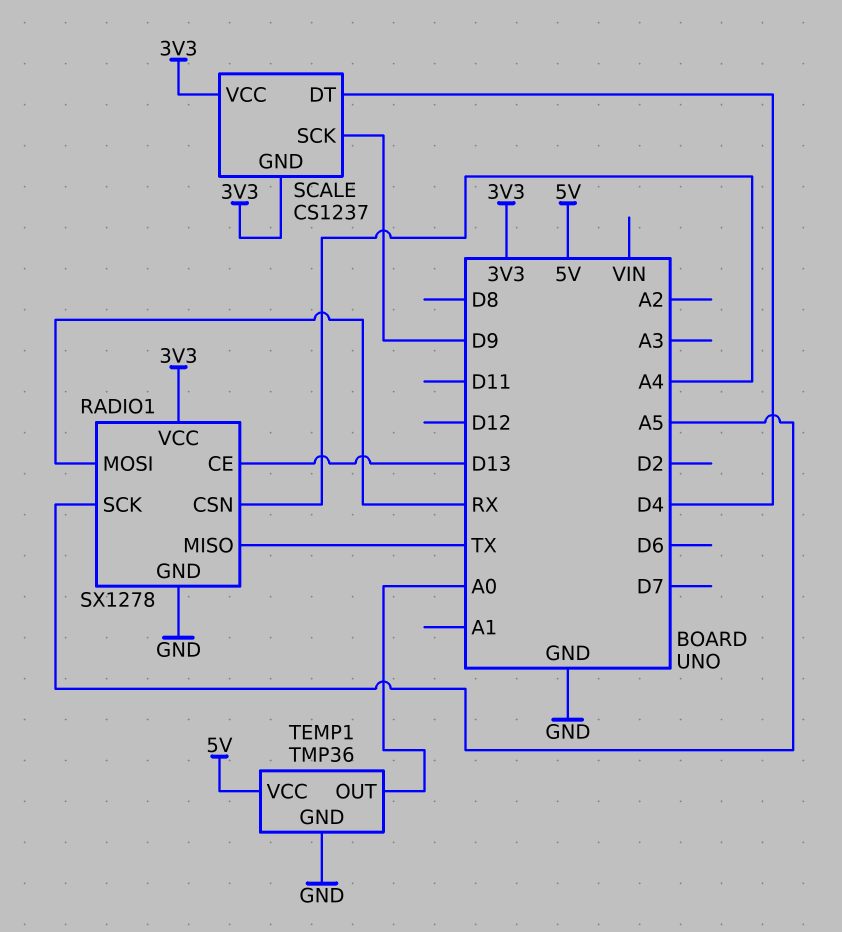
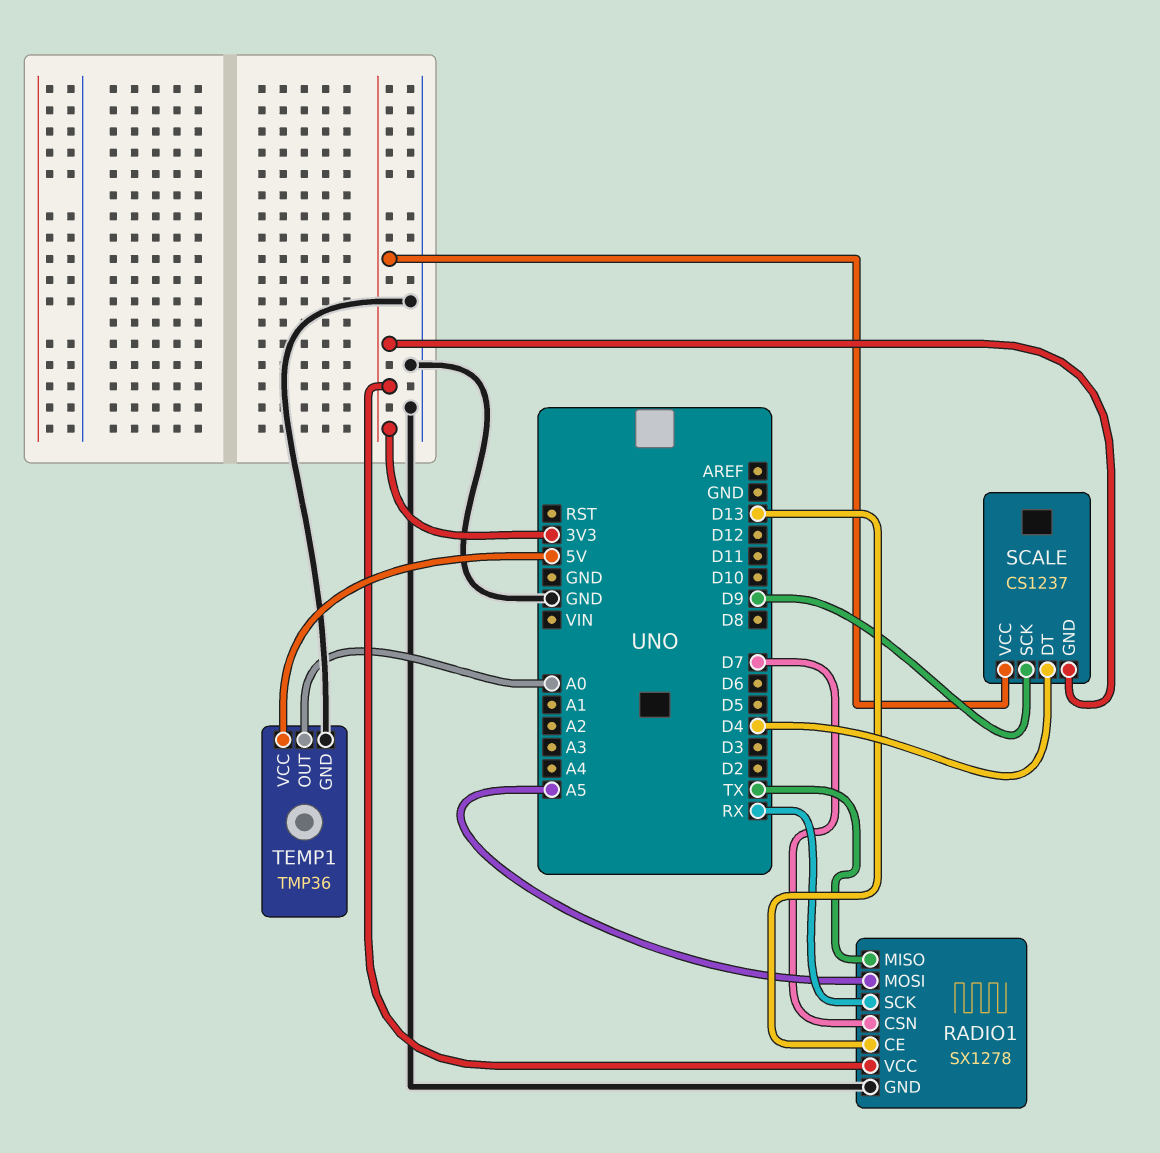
RADIO1 pin CSN: A4 -> D7
RADIO1 pin MOSI: RX -> A5
RADIO1 pin SCK: A5 -> RX

